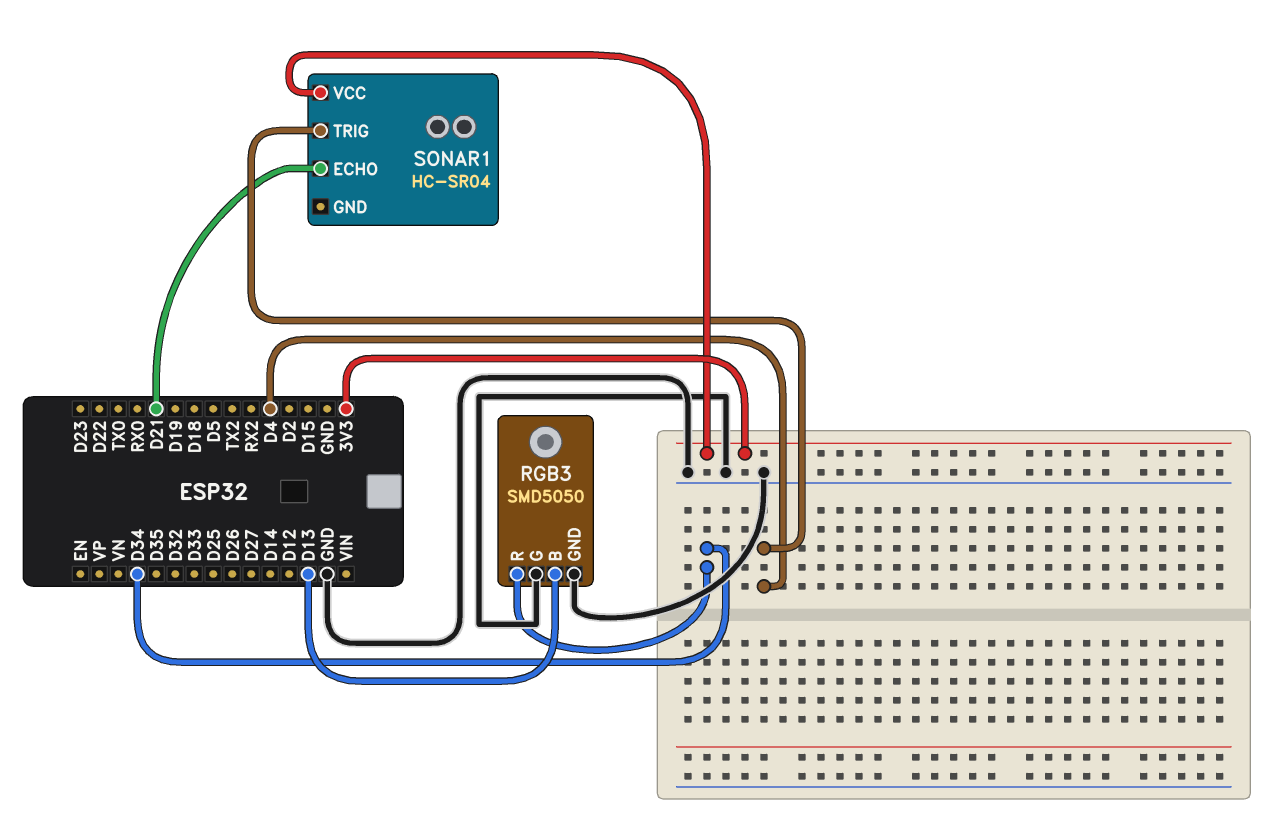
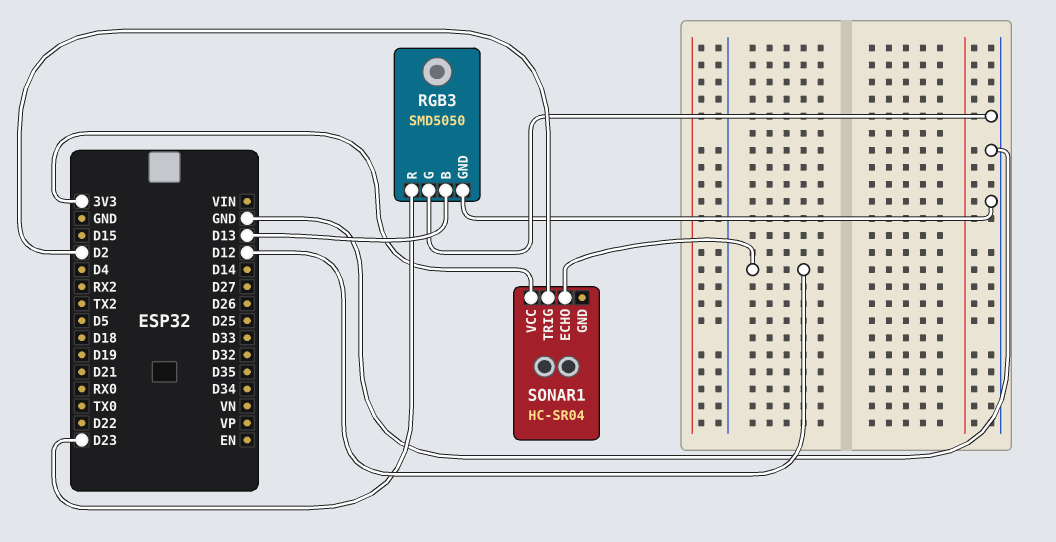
RGB3 pin R: D34 -> D23
SONAR1 pin ECHO: D21 -> D12
SONAR1 pin TRIG: D4 -> D2

